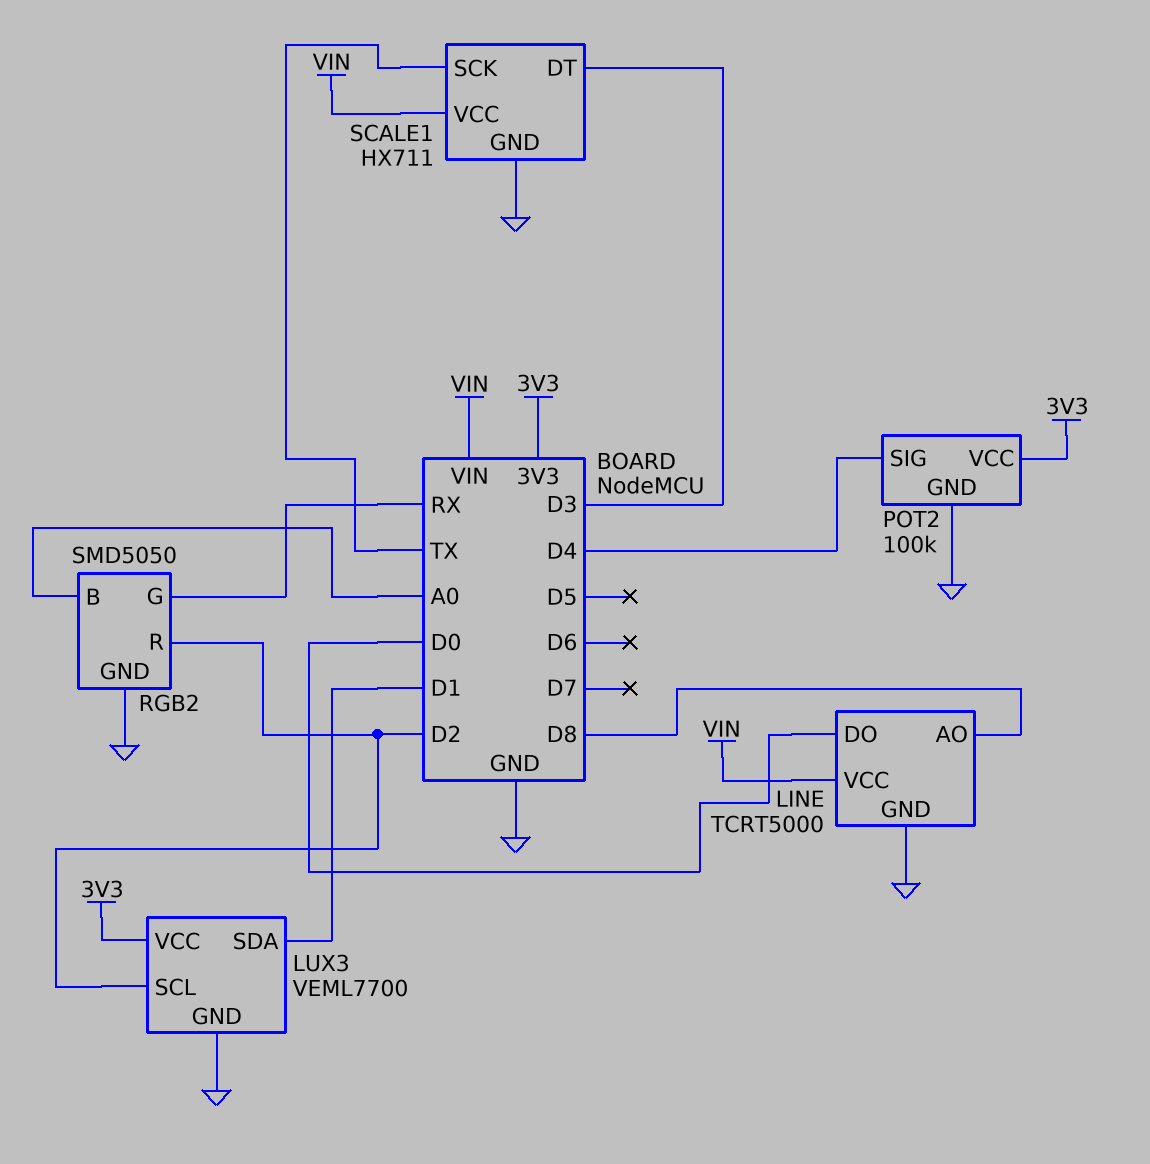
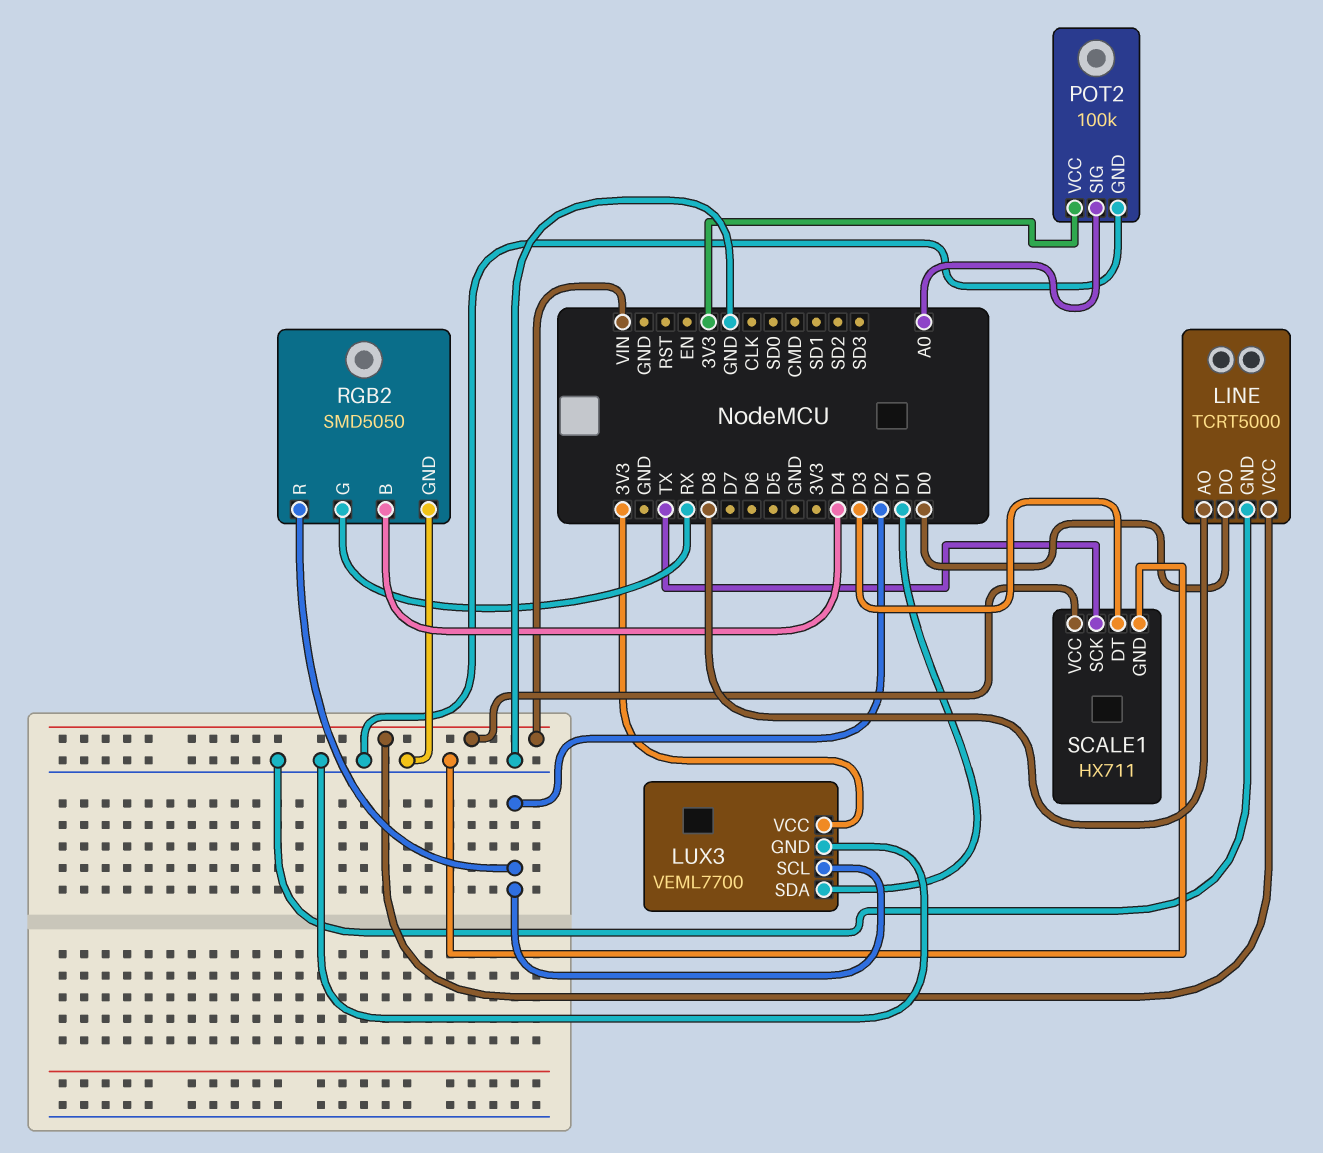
POT2 pin SIG: D4 -> A0
RGB2 pin B: A0 -> D4

